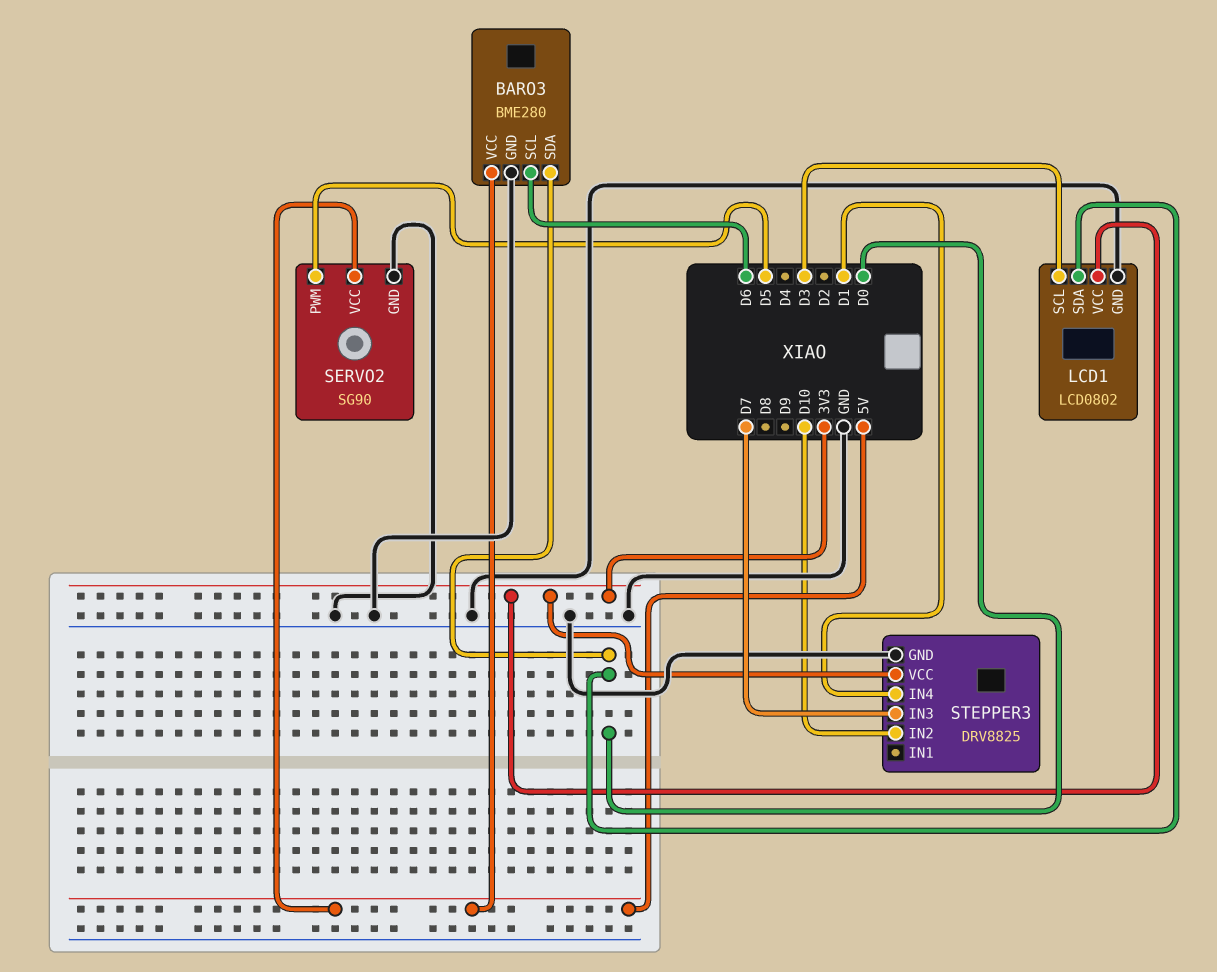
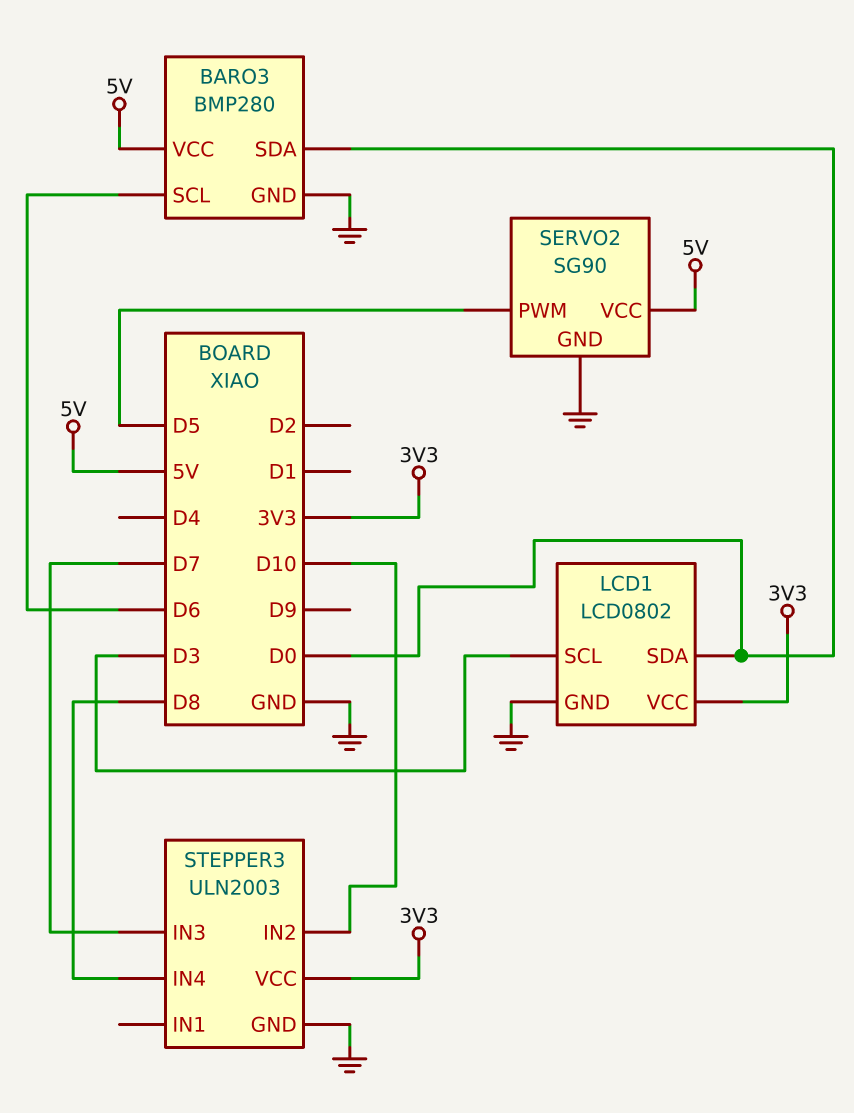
BARO3: BME280 -> BMP280
STEPPER3: DRV8825 -> ULN2003
STEPPER3 pin IN4: D1 -> D8

